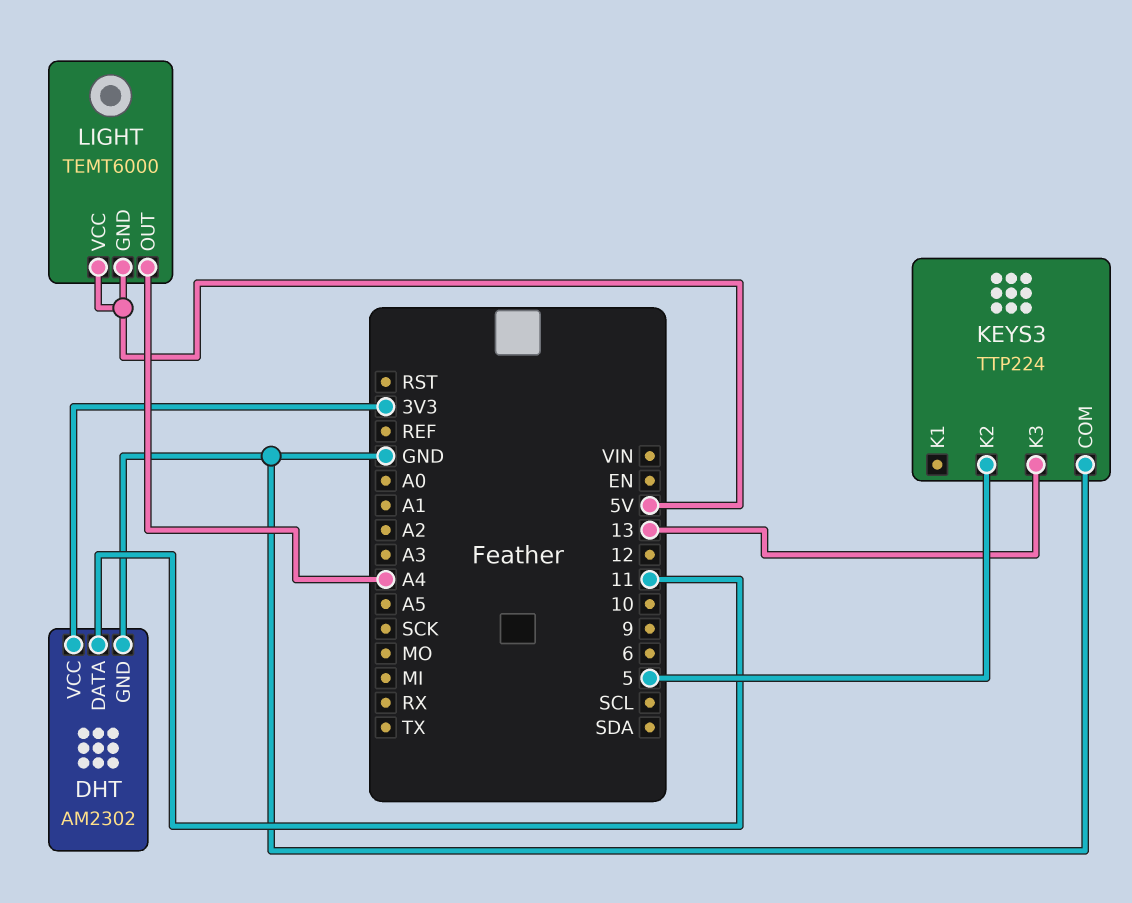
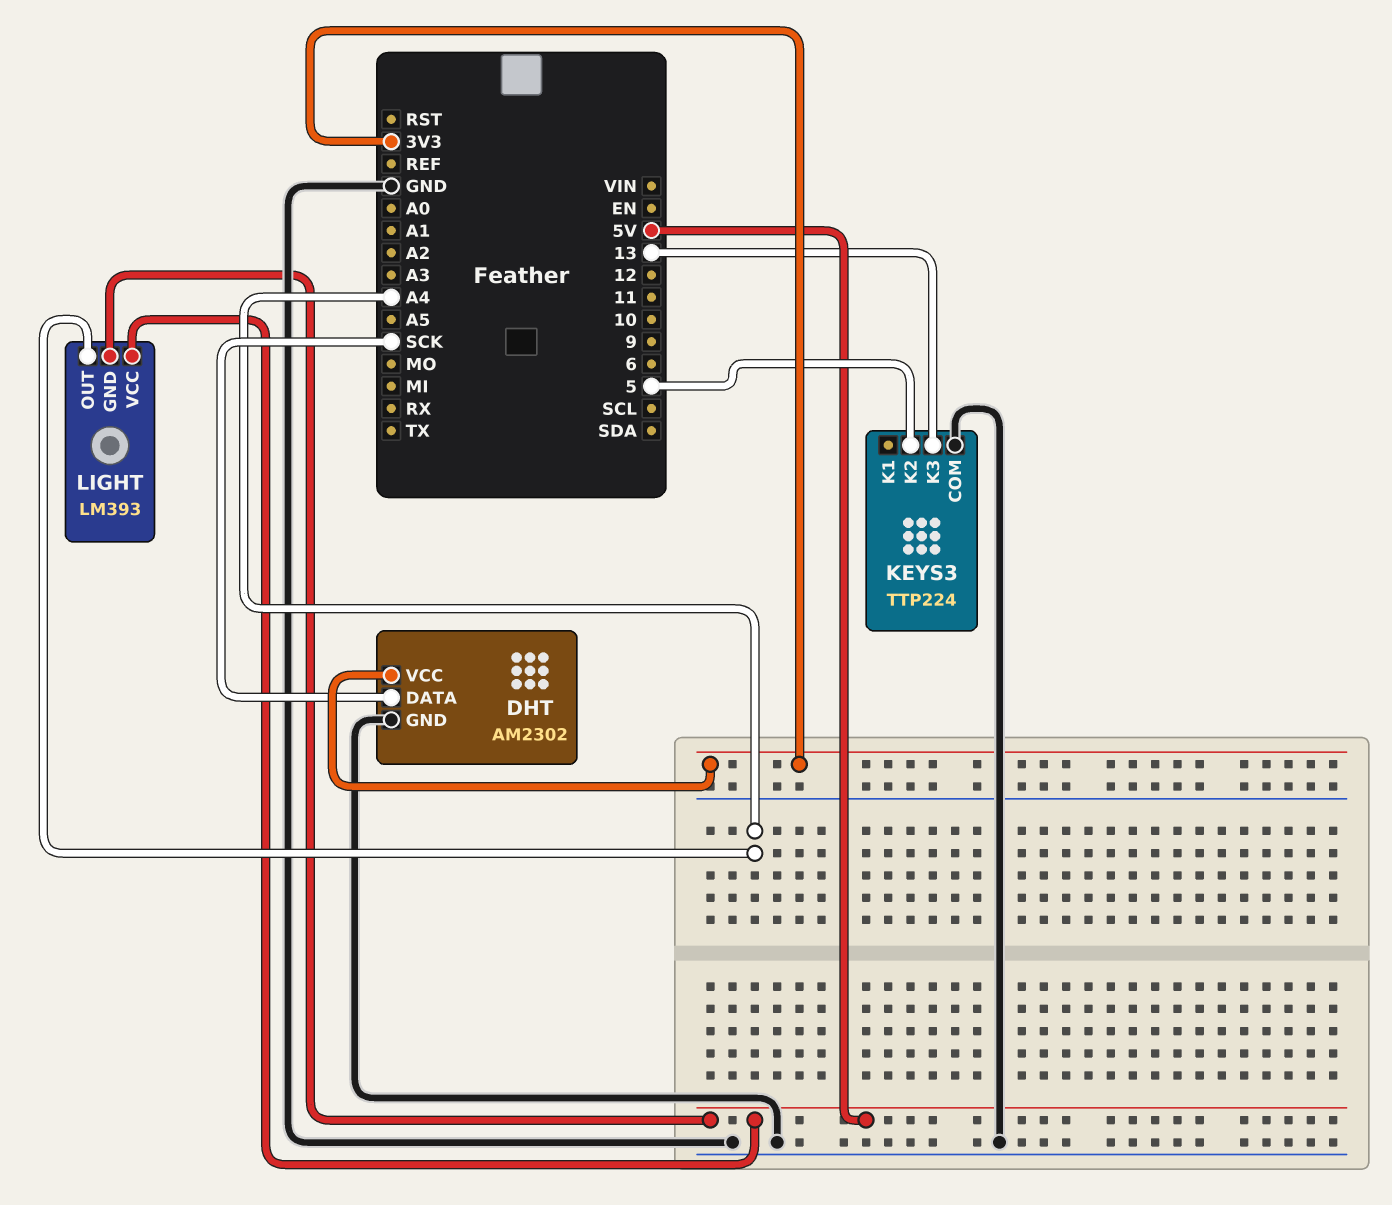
DHT pin DATA: 11 -> SCK
LIGHT: TEMT6000 -> LM393

